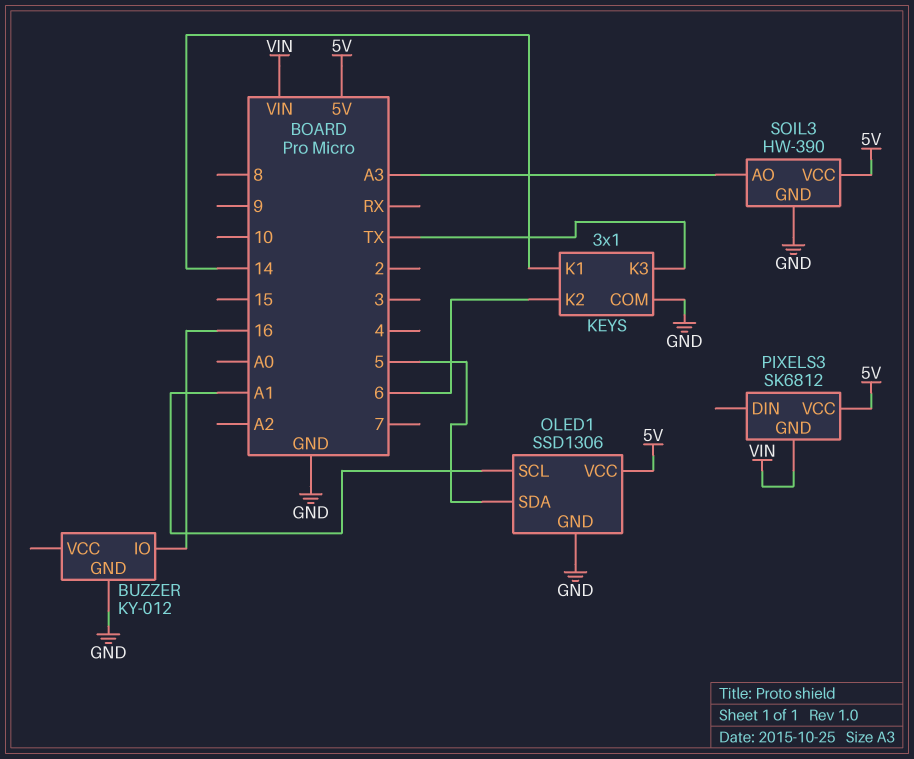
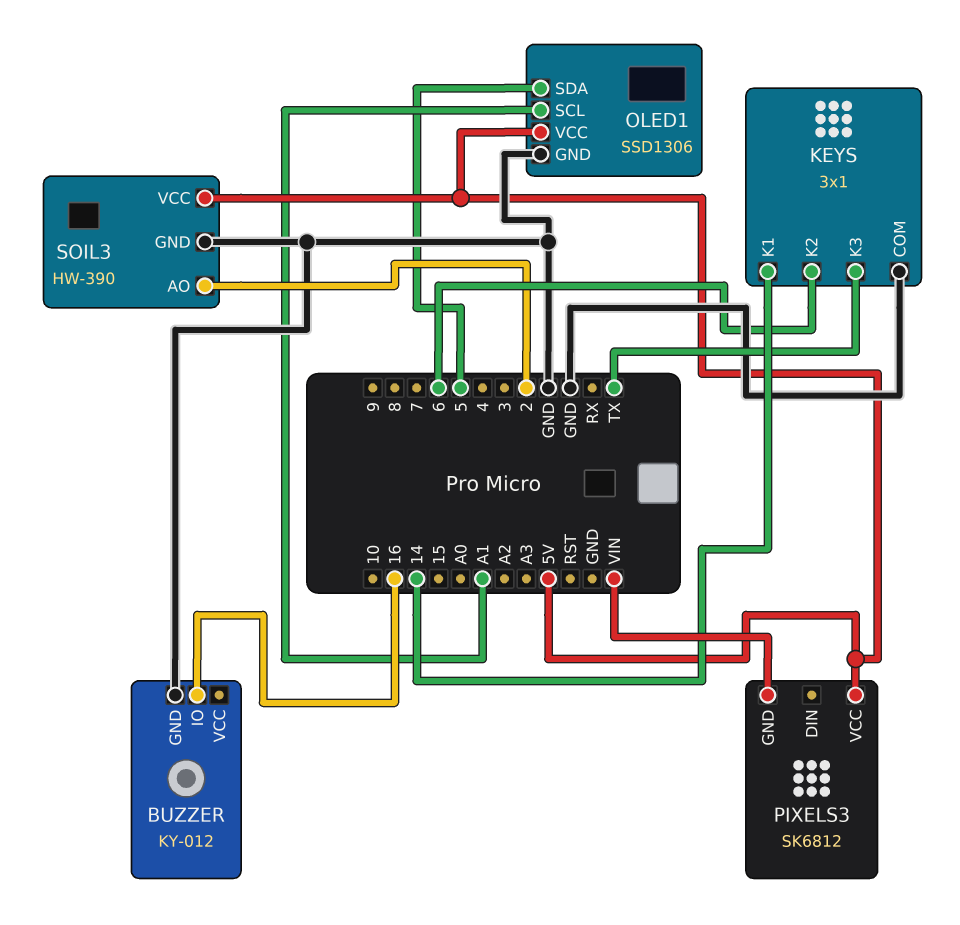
SOIL3 pin AO: A3 -> 2

